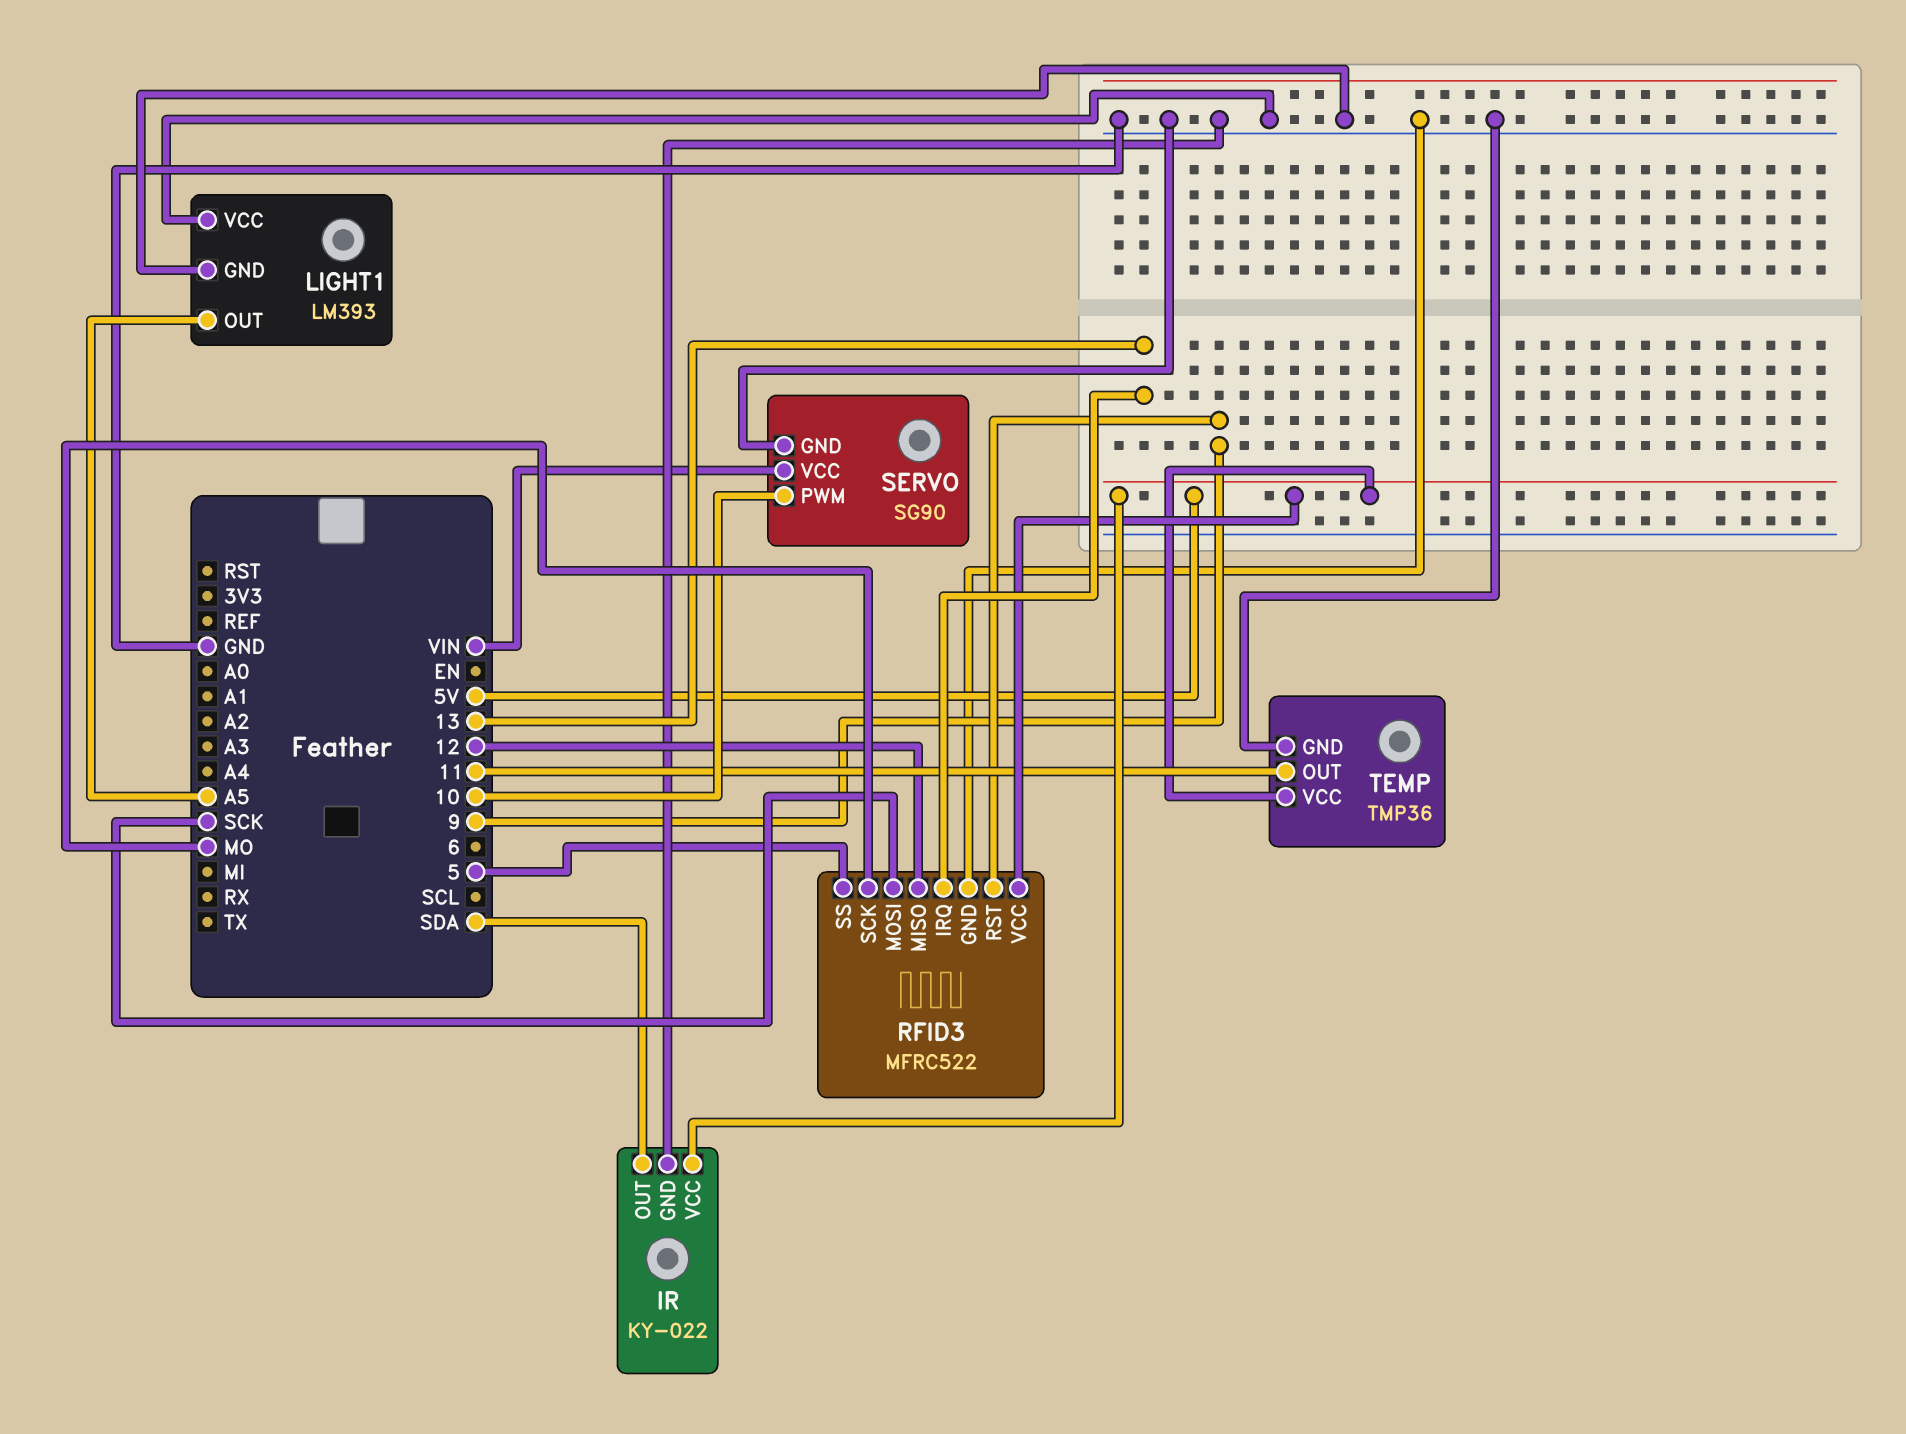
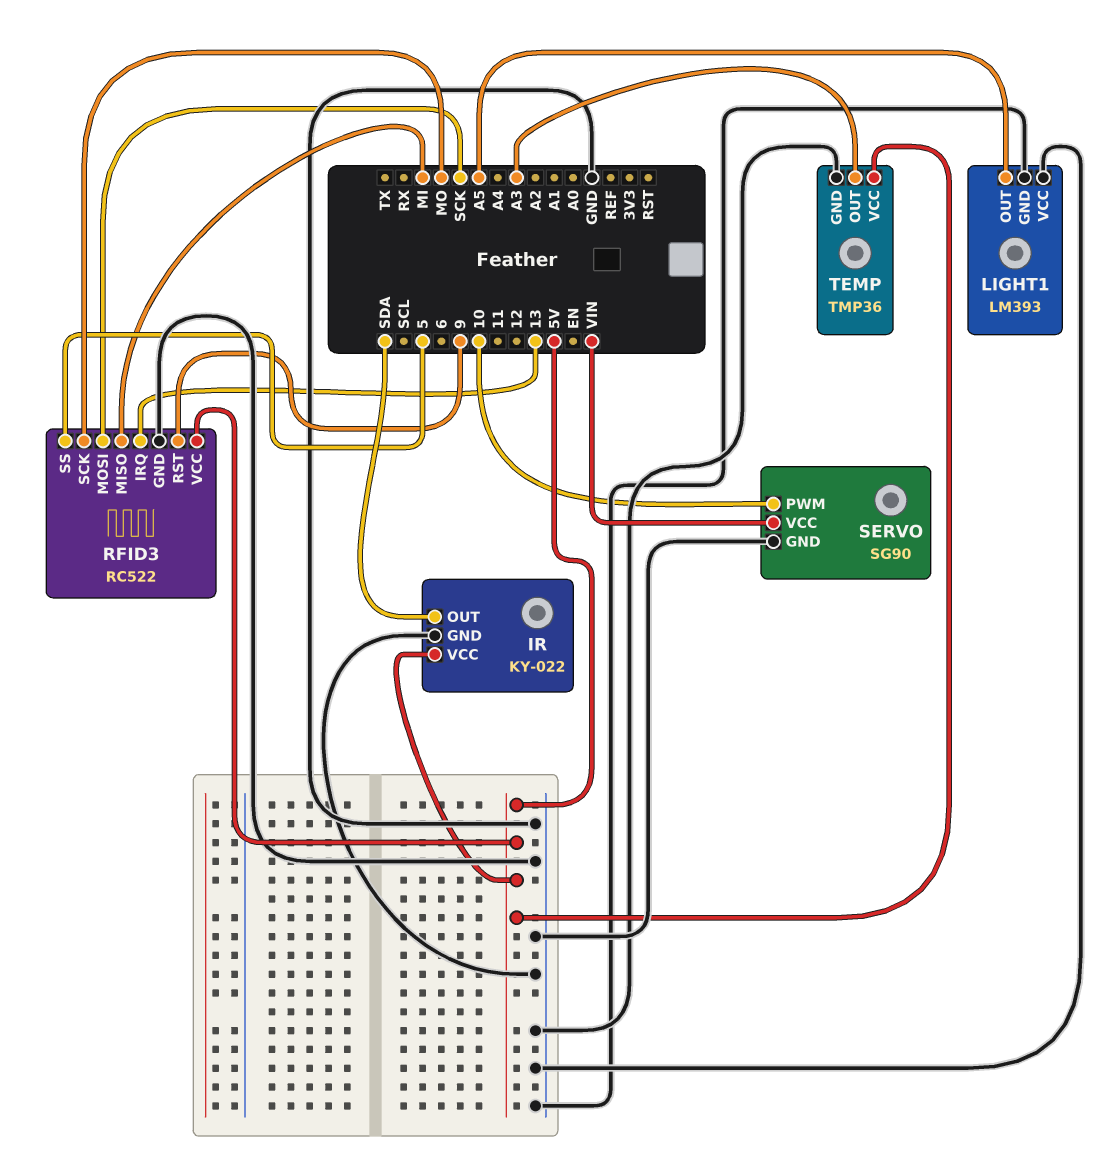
RFID3: MFRC522 -> RC522
RFID3 pin MISO: 12 -> MI
TEMP pin OUT: 11 -> A3

